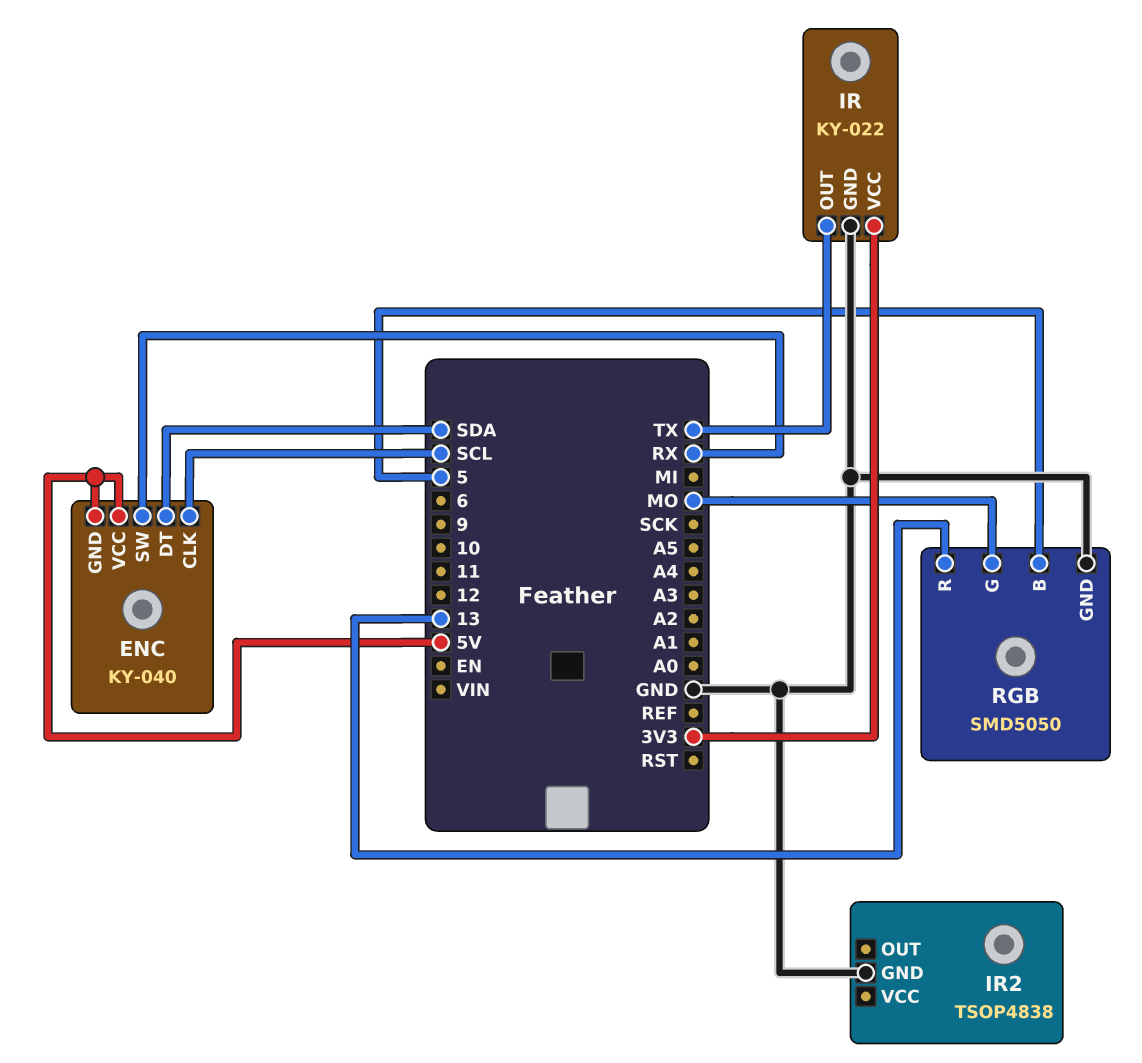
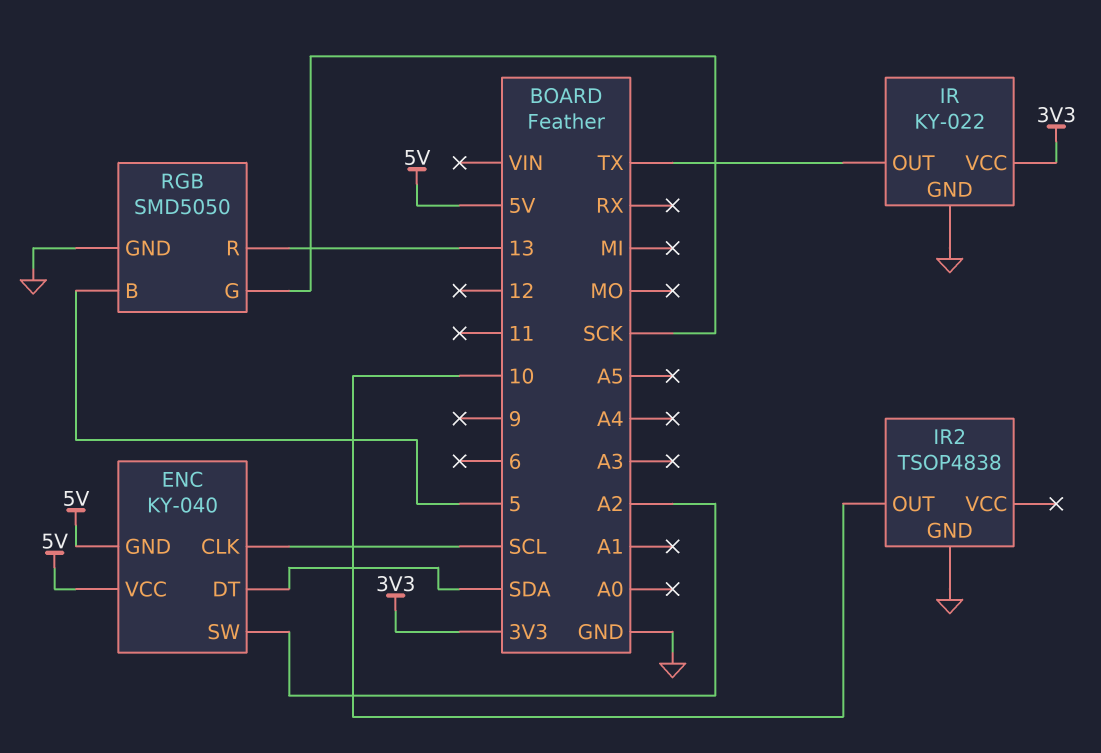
ENC pin SW: RX -> A2
IR2 pin OUT: none -> 10
RGB pin G: MO -> SCK

